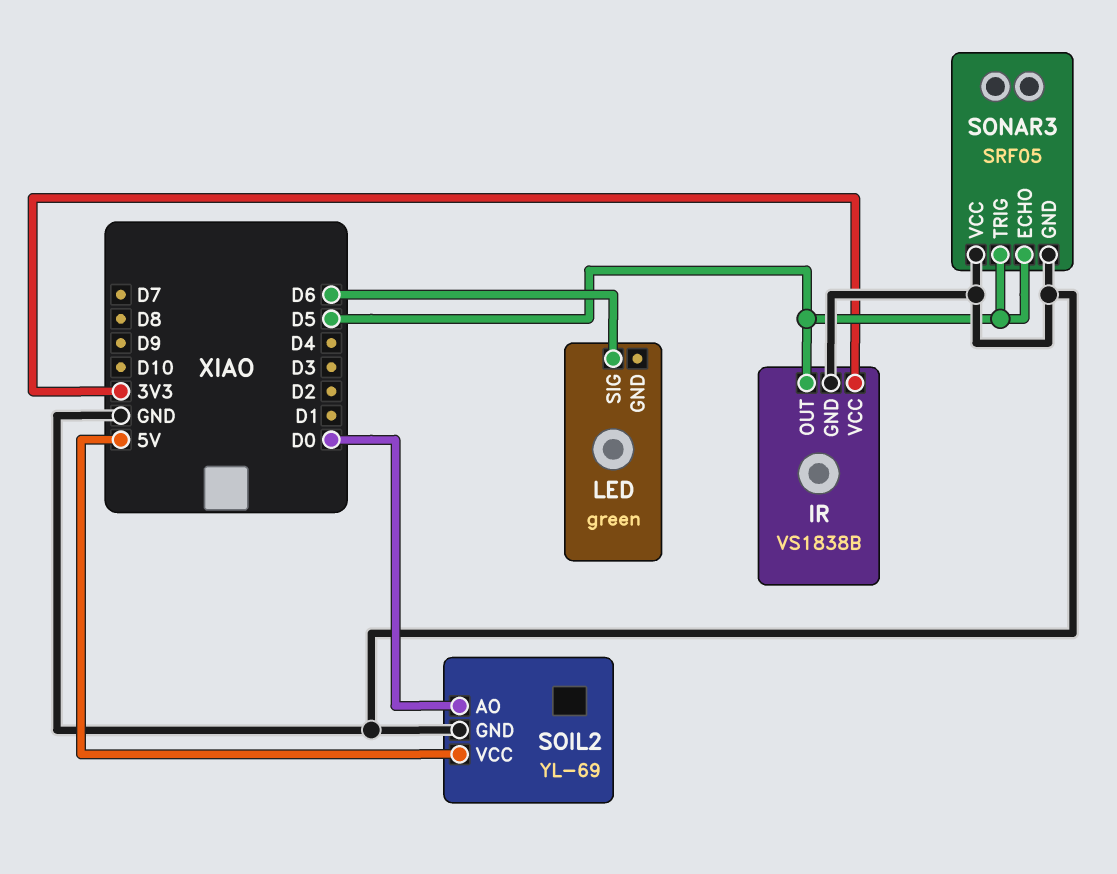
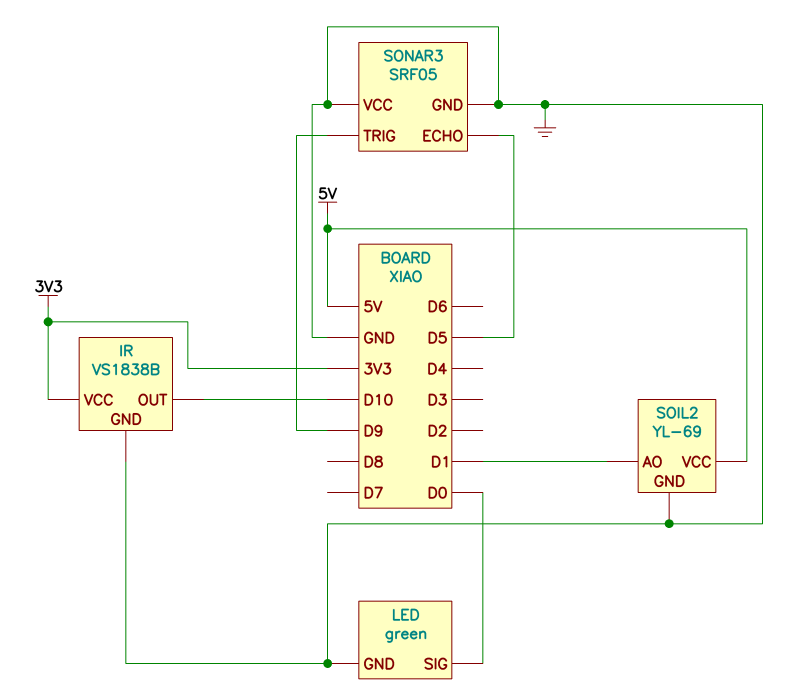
IR pin OUT: D5 -> D10
LED pin GND: none -> GND
LED pin SIG: D6 -> D0
SOIL2 pin AO: D0 -> D1
SONAR3 pin TRIG: D5 -> D9

